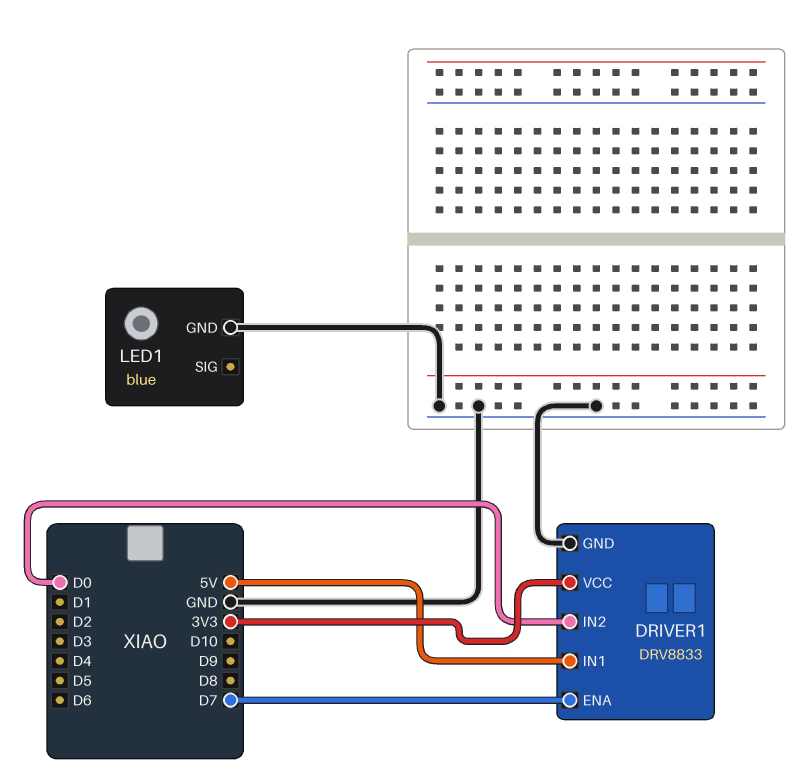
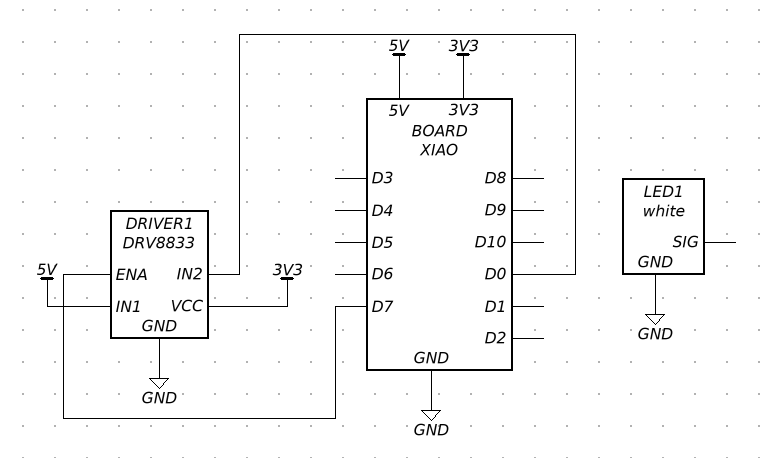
LED1: blue -> white

